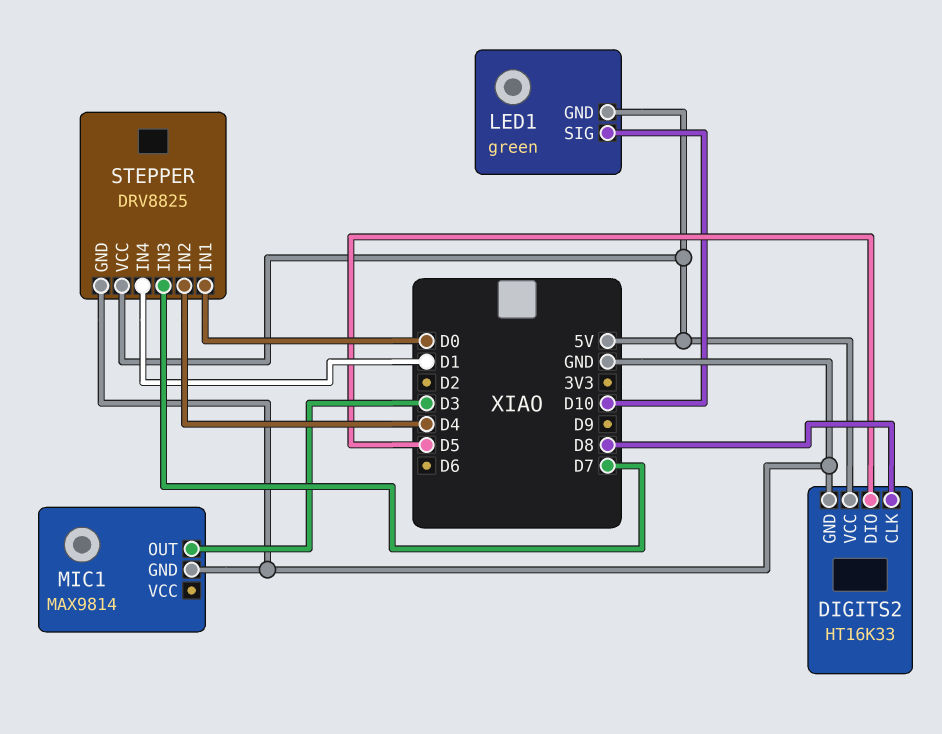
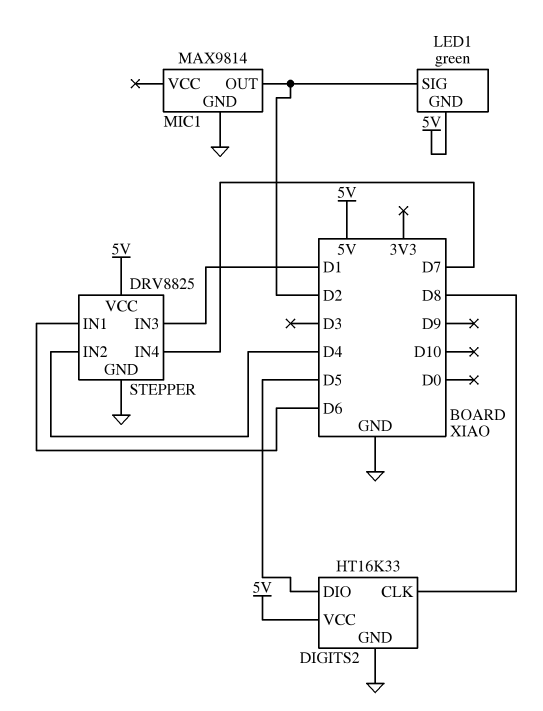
LED1 pin SIG: D10 -> D2
MIC1 pin OUT: D3 -> D2
STEPPER pin IN1: D0 -> D6
STEPPER pin IN3: D7 -> D1
STEPPER pin IN4: D1 -> D7

